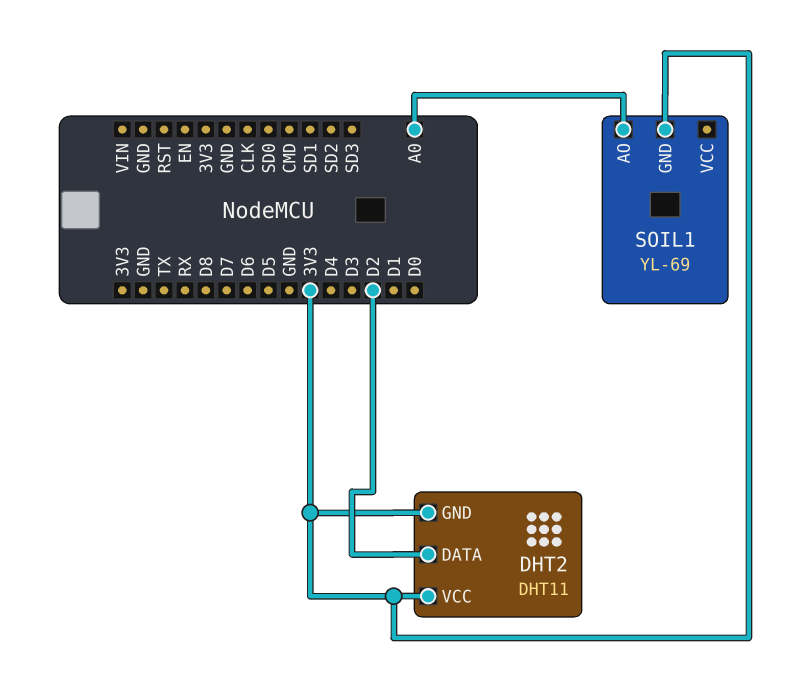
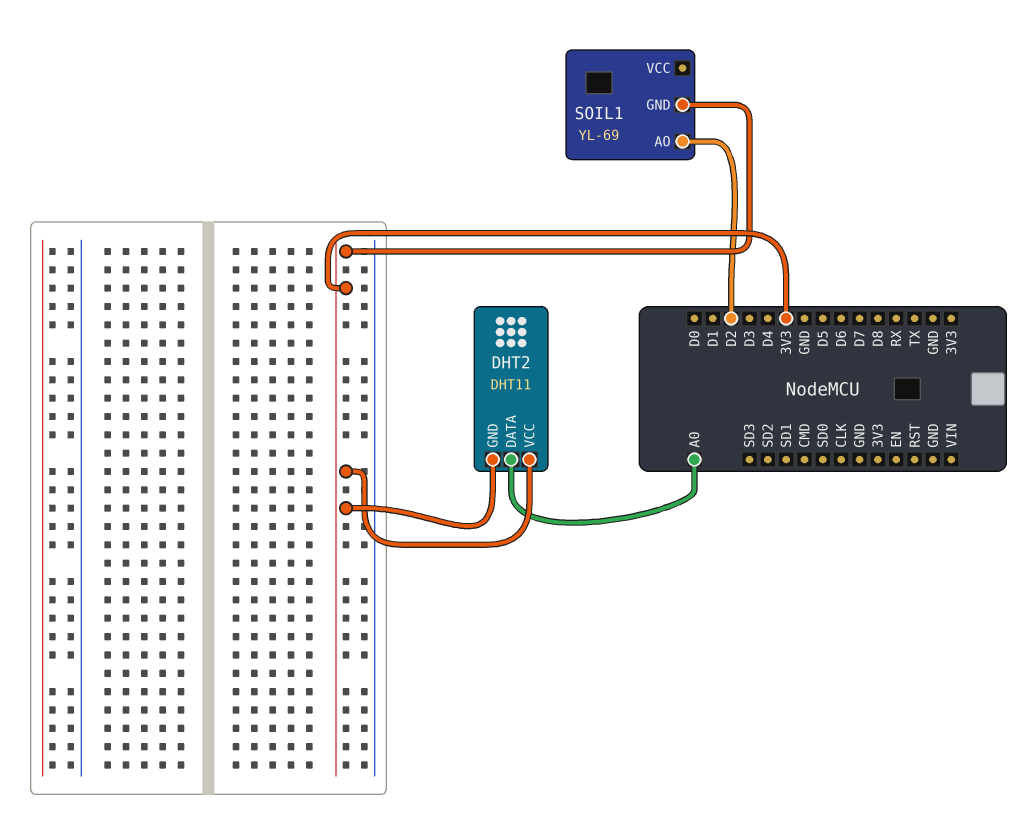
DHT2 pin DATA: D2 -> A0
SOIL1 pin AO: A0 -> D2

